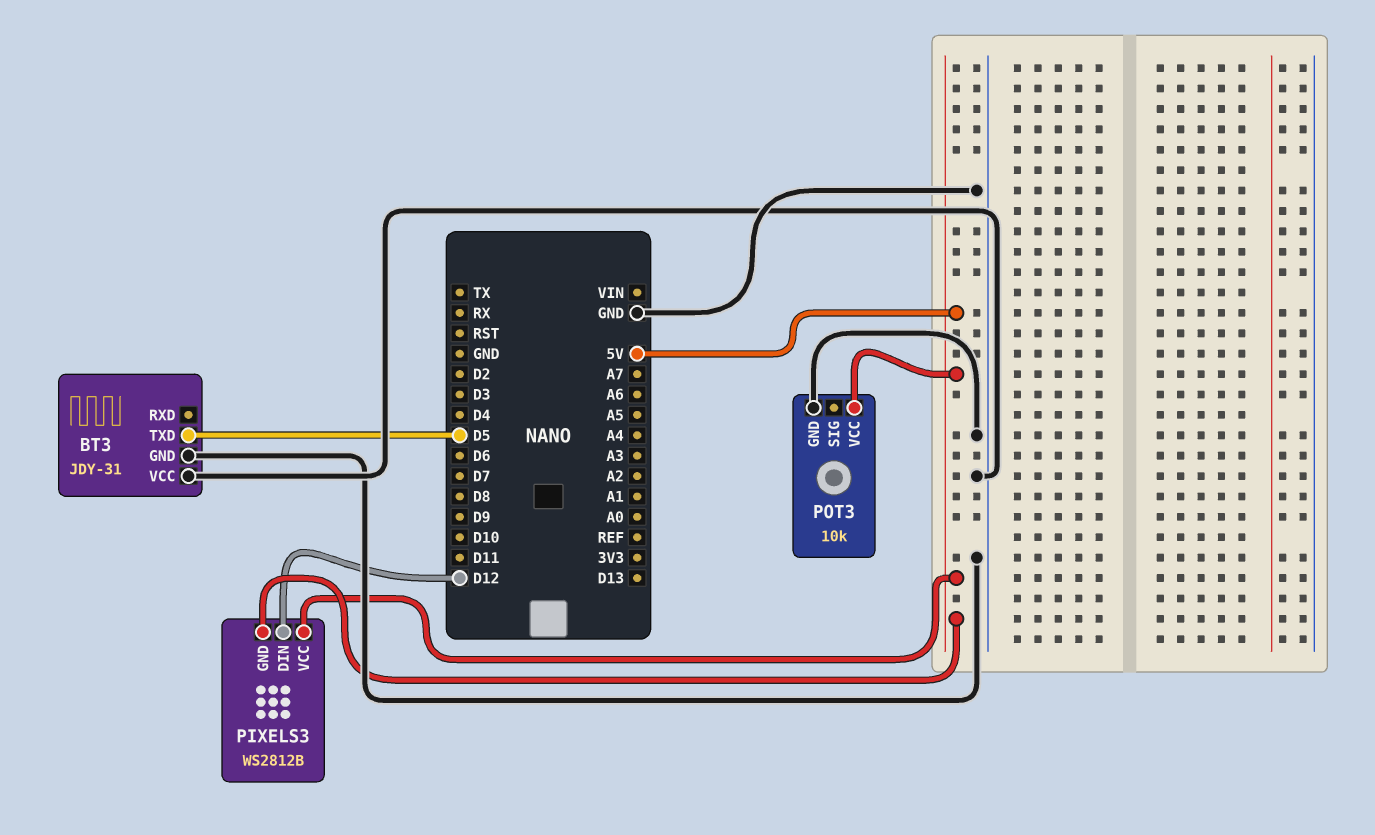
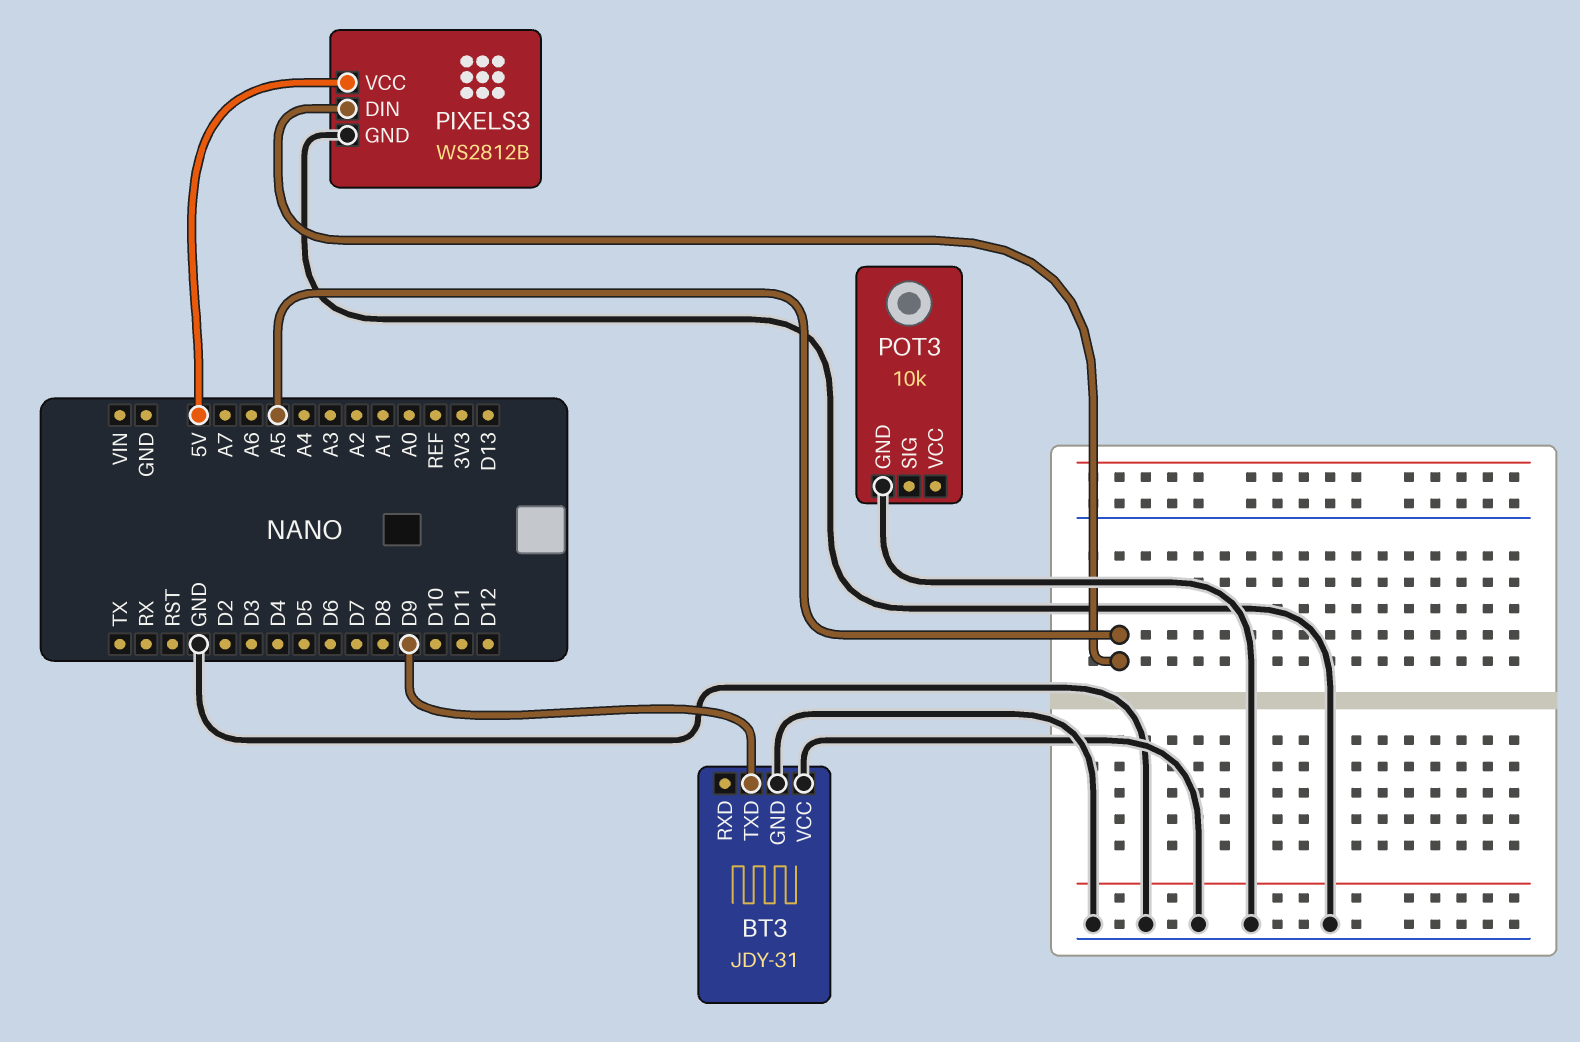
BT3 pin TXD: D5 -> D9
PIXELS3 pin DIN: D12 -> A5
PIXELS3 pin GND: 5V -> GND
POT3 pin VCC: 5V -> none

